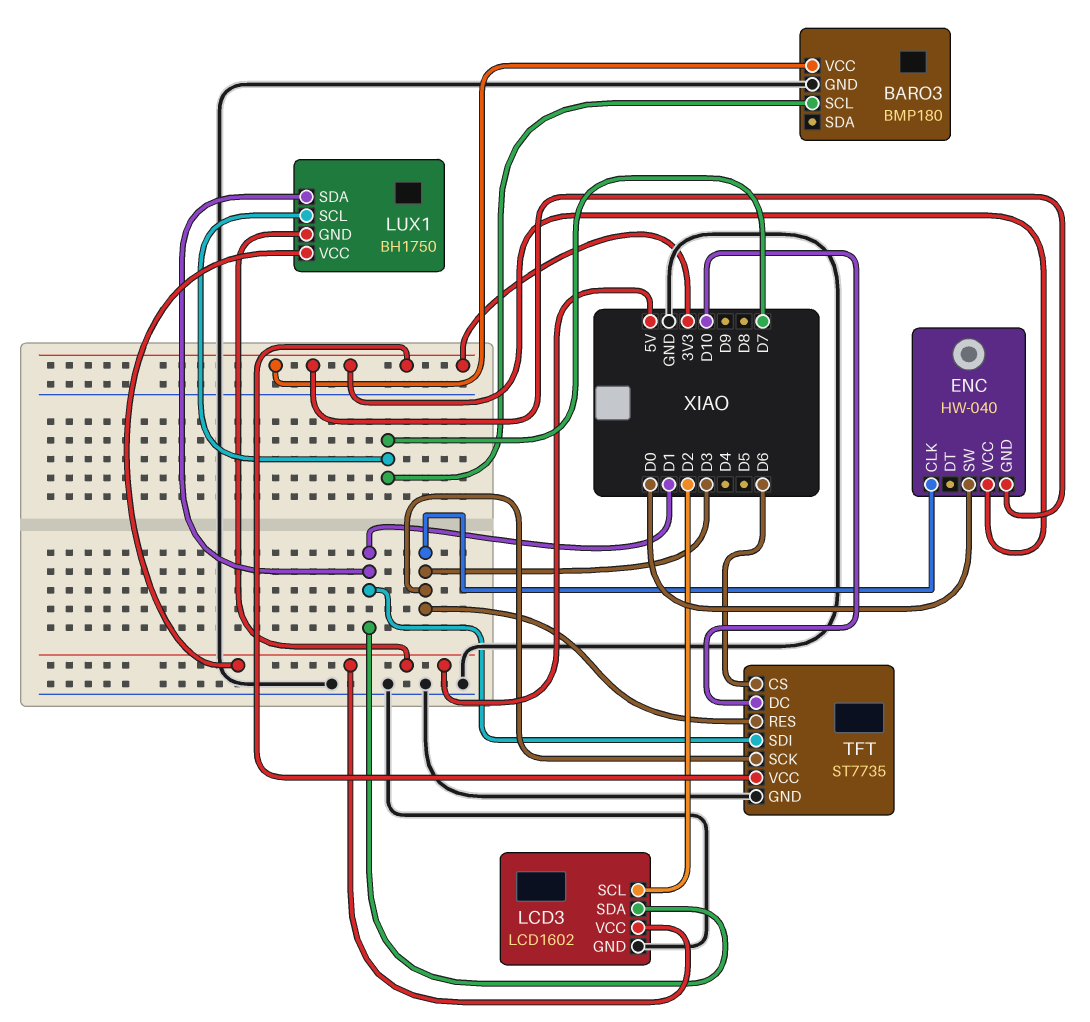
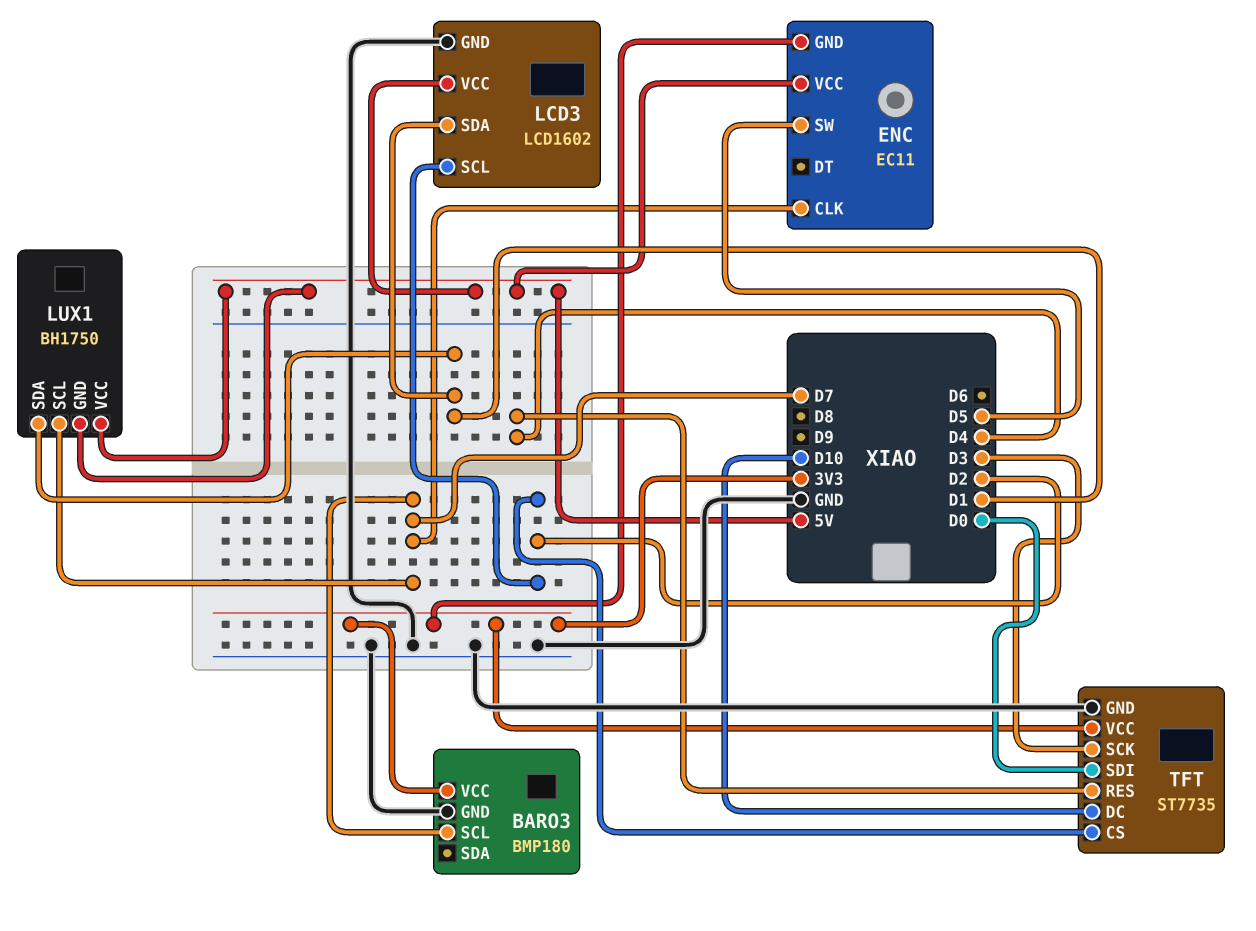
ENC: HW-040 -> EC11
ENC pin CLK: D3 -> D7
ENC pin SW: D0 -> D5
ENC pin VCC: 3V3 -> 5V
TFT pin CS: D6 -> D2
TFT pin RES: D3 -> D4
TFT pin SDI: D1 -> D0

